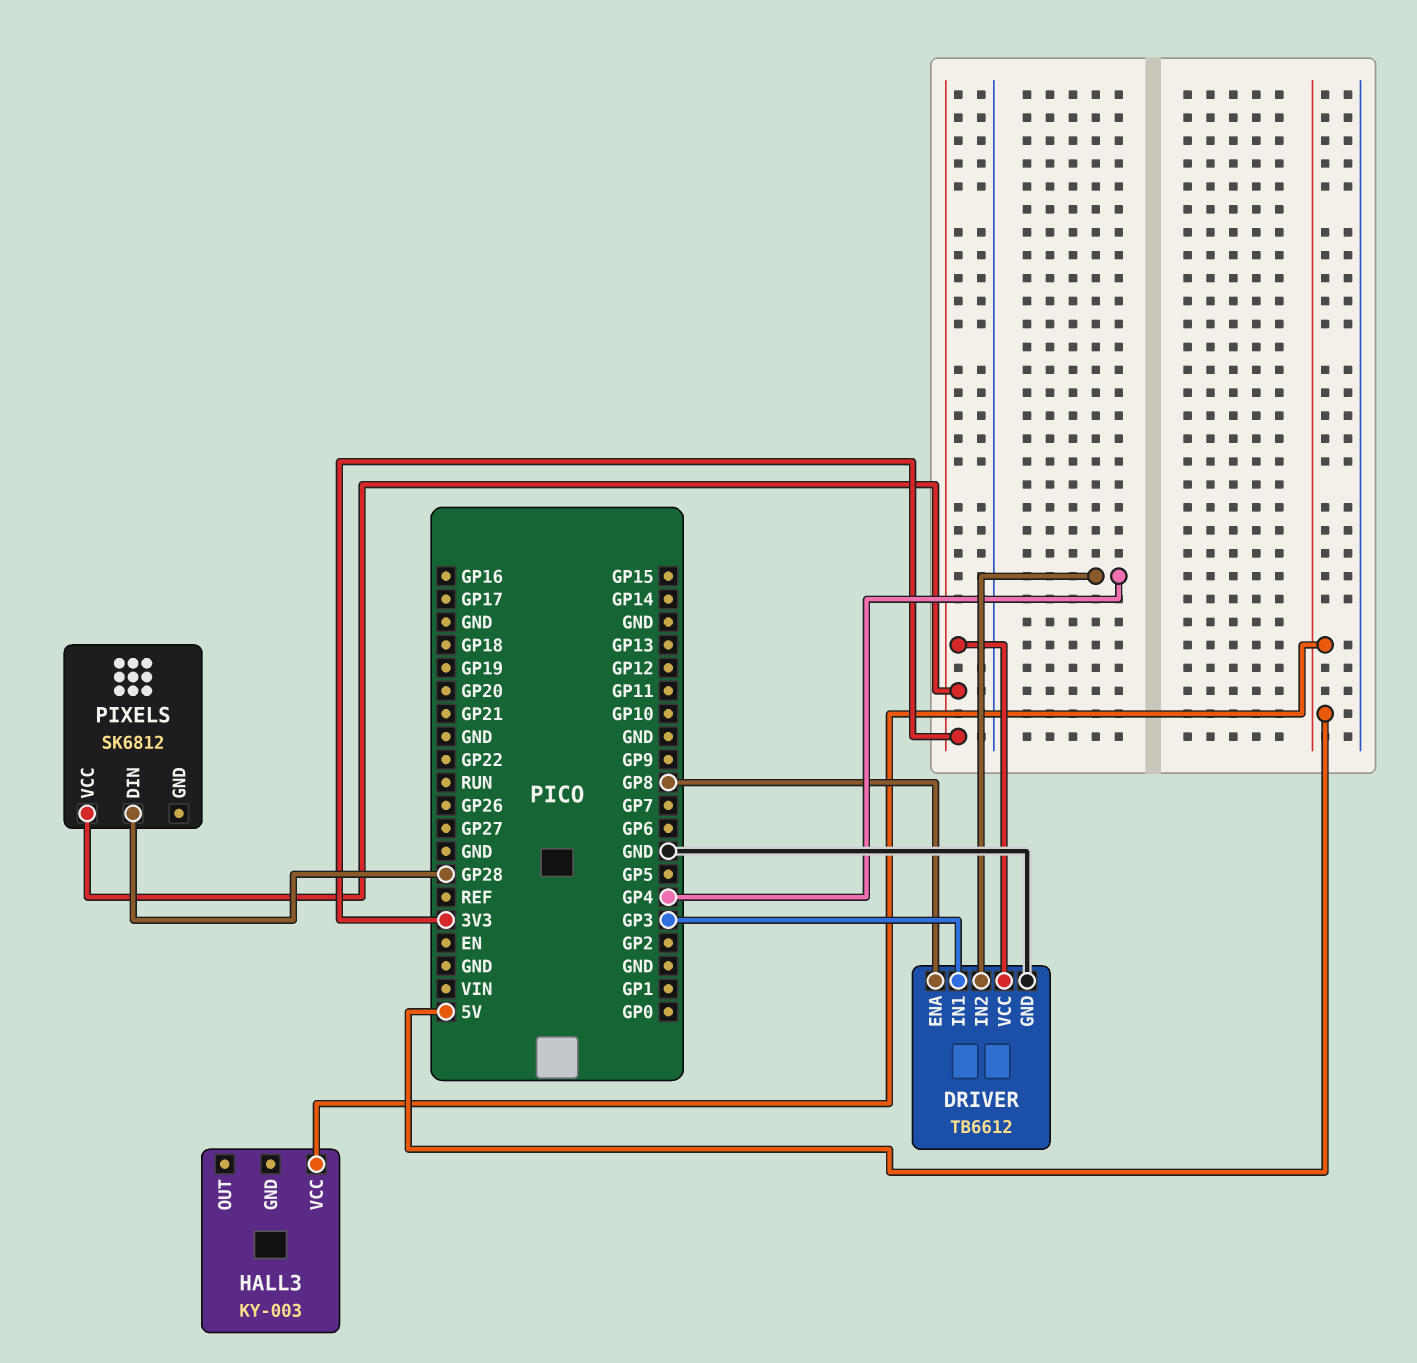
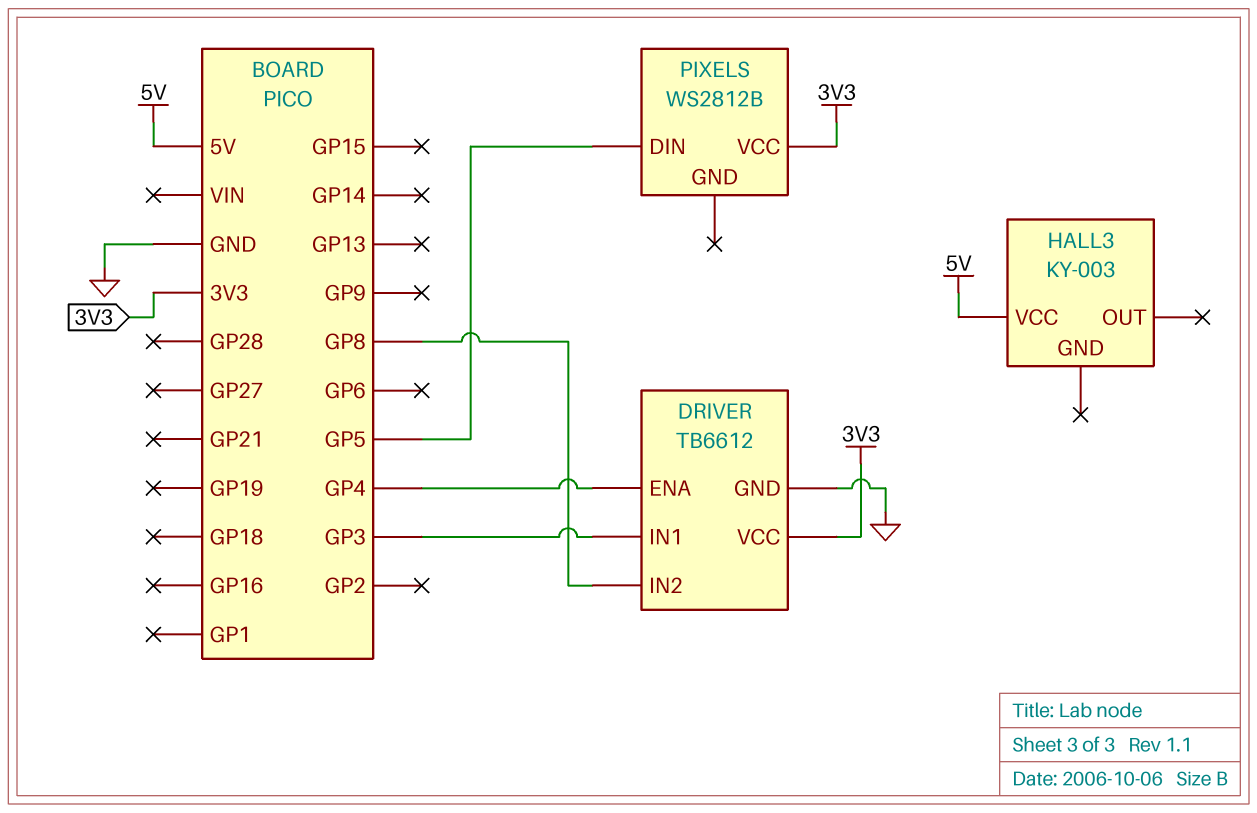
DRIVER pin ENA: GP8 -> GP4
DRIVER pin IN2: GP4 -> GP8
PIXELS: SK6812 -> WS2812B
PIXELS pin DIN: GP28 -> GP5

